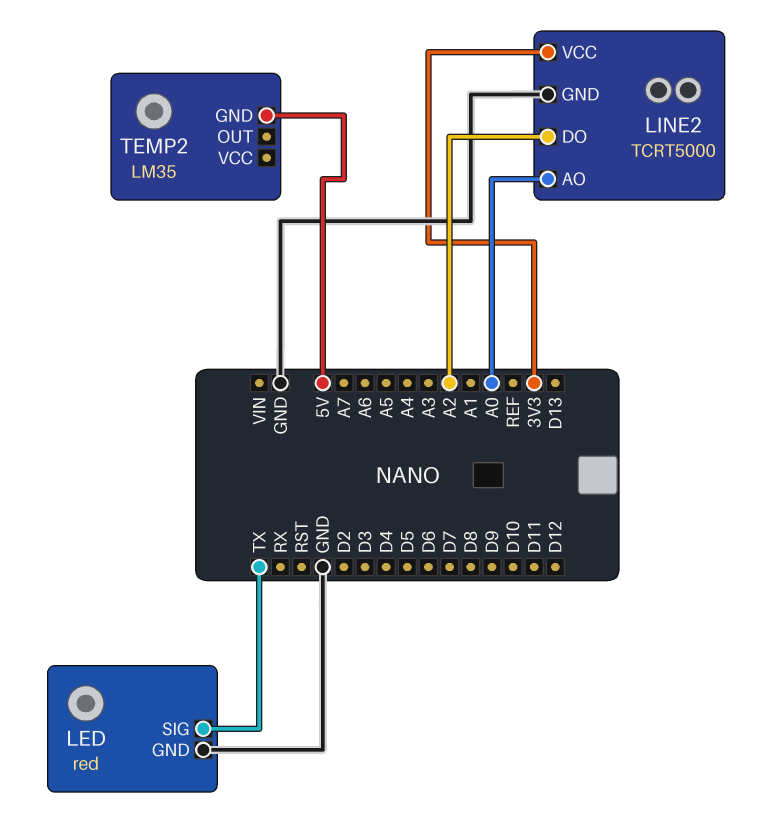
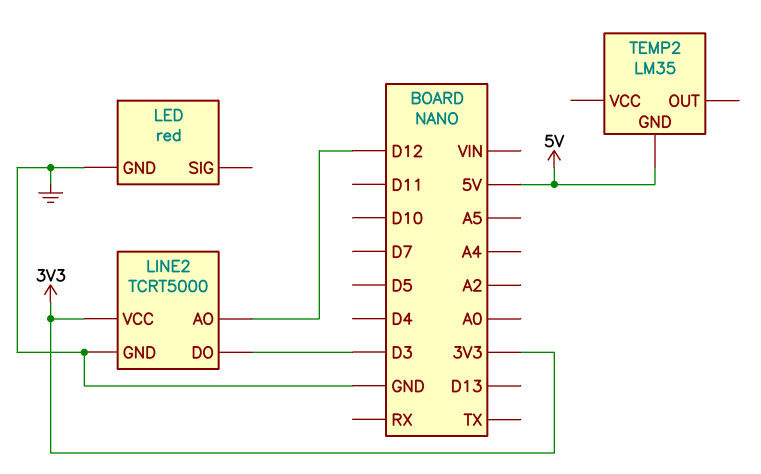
LED pin SIG: TX -> none
LINE2 pin AO: A0 -> D12
LINE2 pin DO: A2 -> D3

